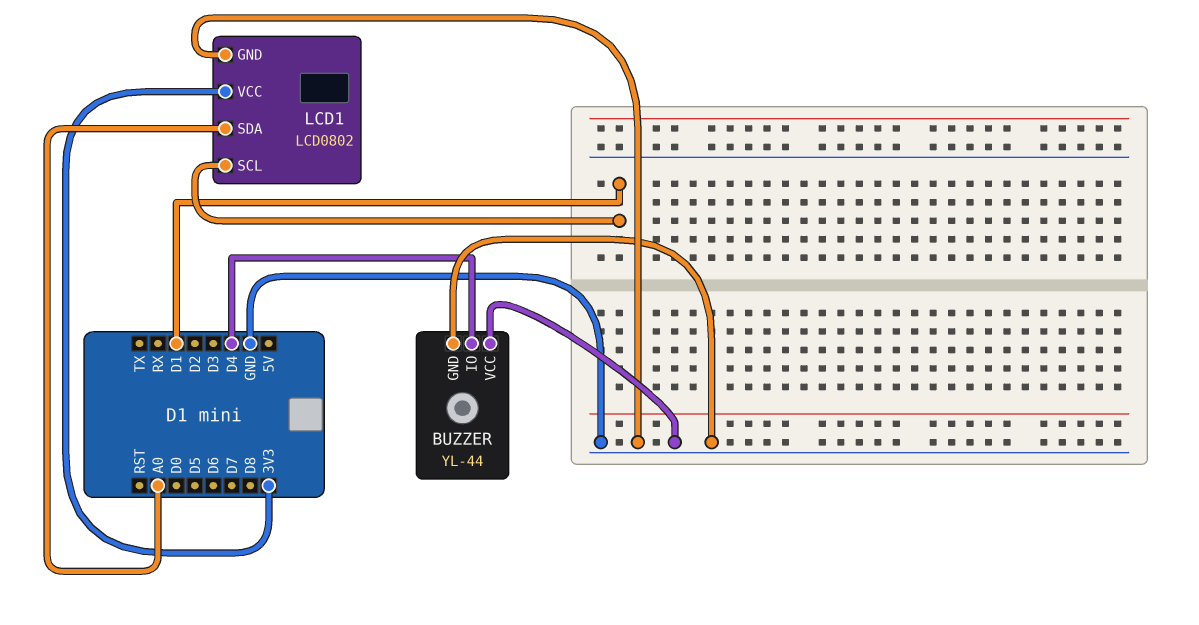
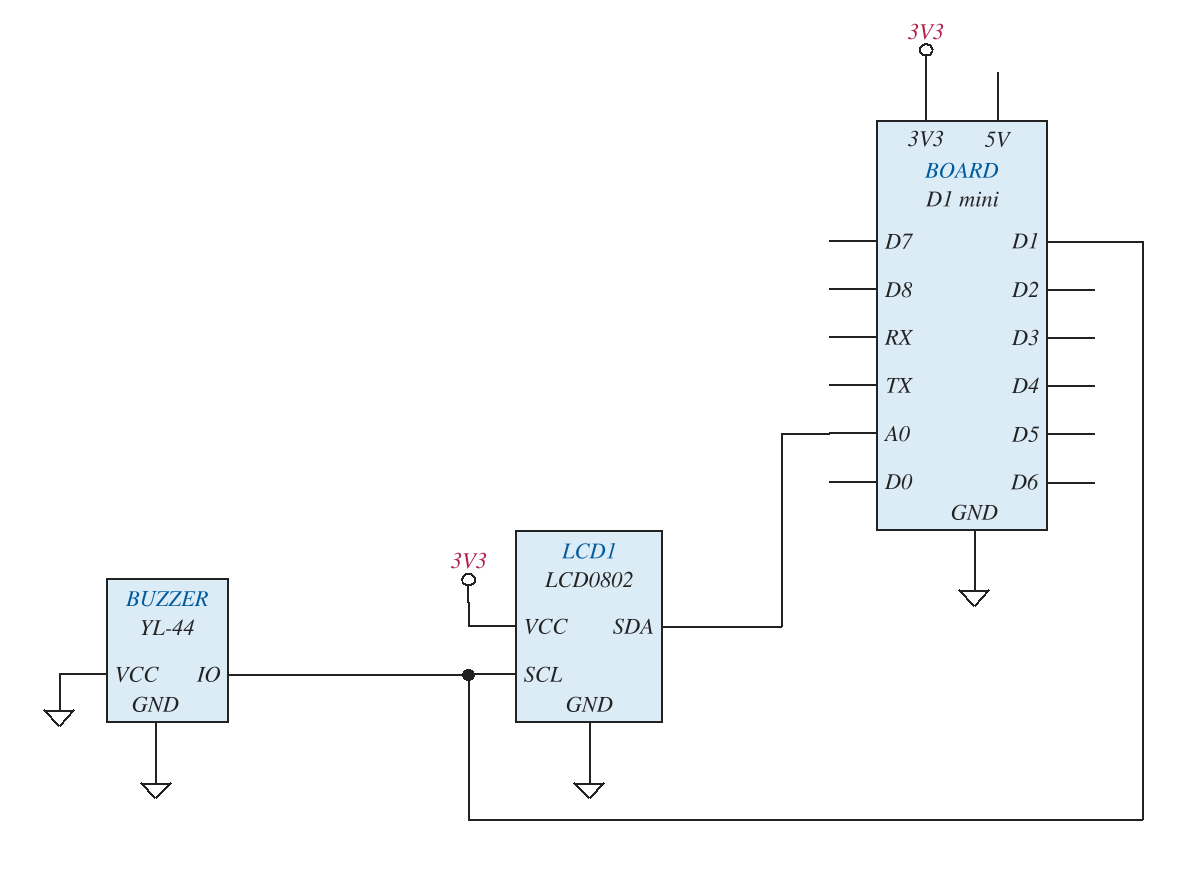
BUZZER pin IO: D4 -> D1

